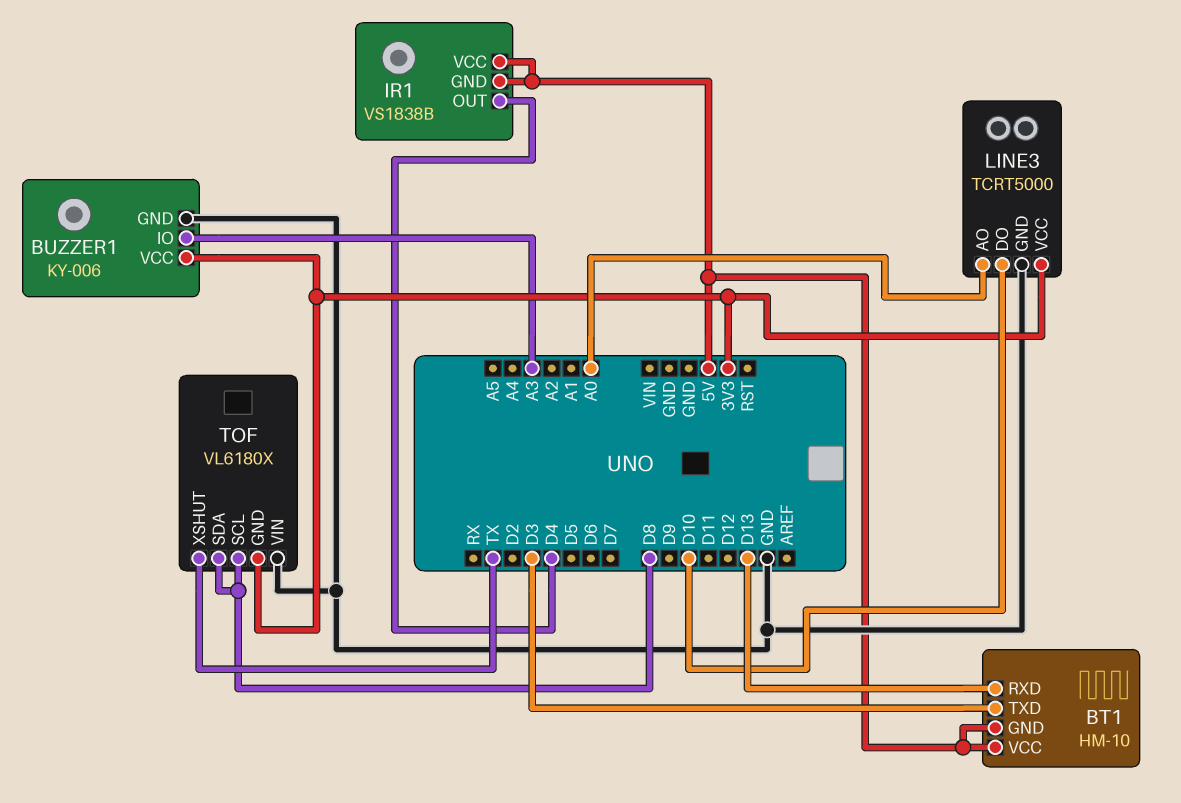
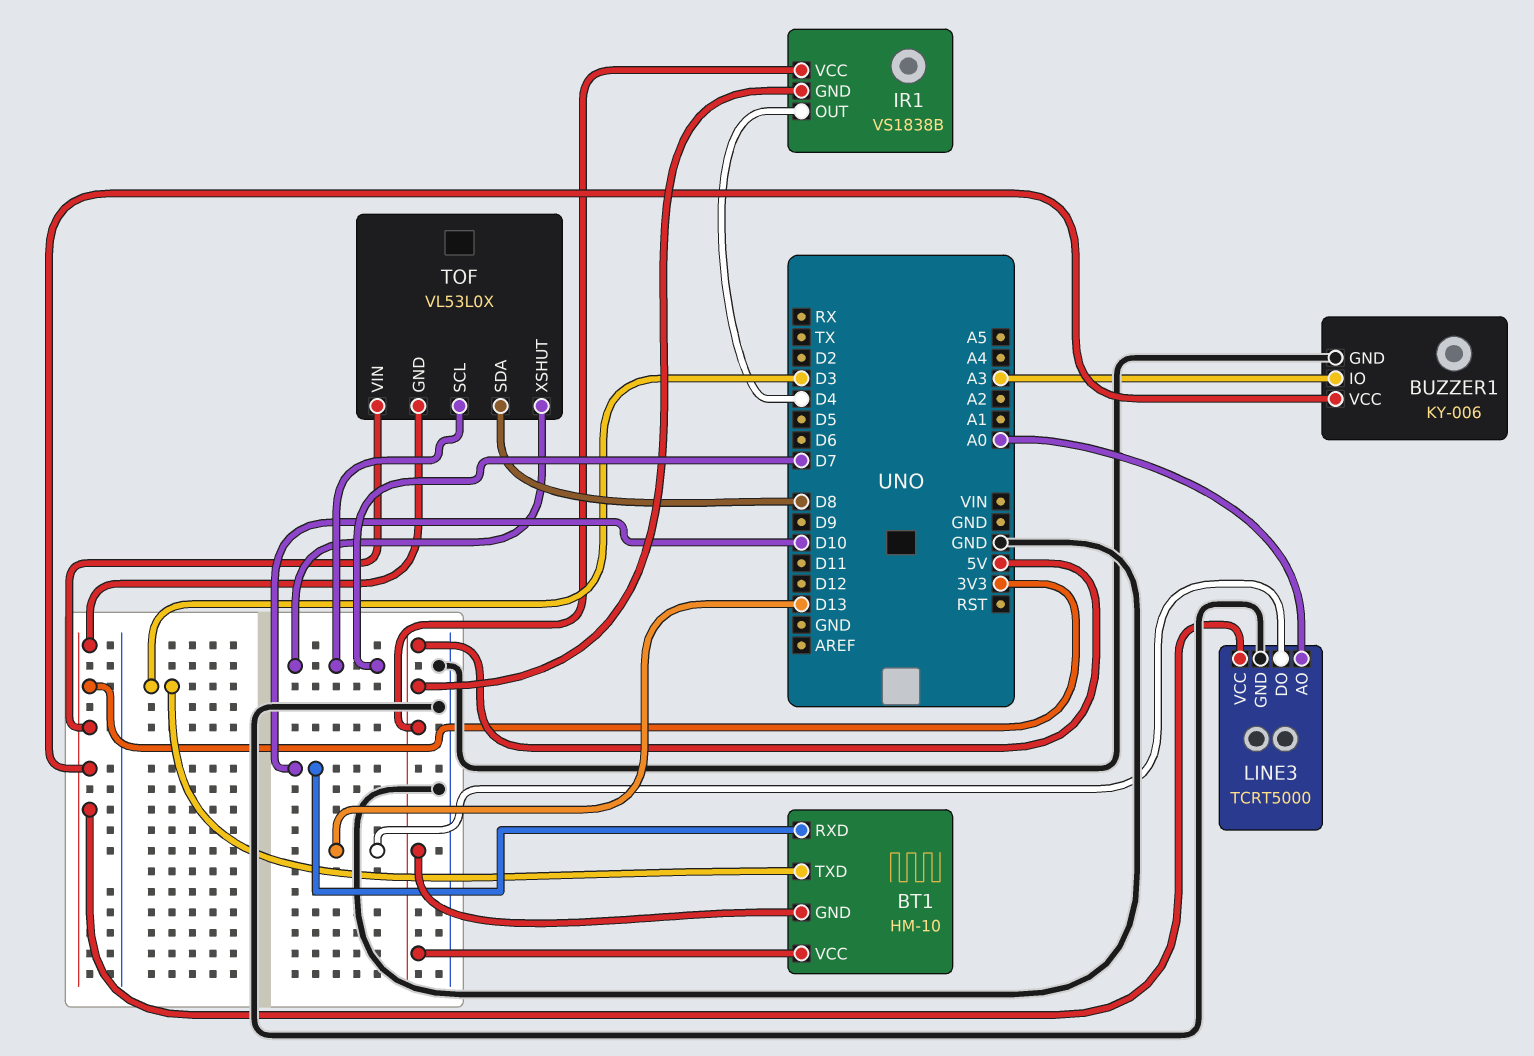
BT1 pin RXD: D13 -> D10
LINE3 pin DO: D10 -> D13
TOF: VL6180X -> VL53L0X
TOF pin SCL: D8 -> D7
TOF pin VIN: GND -> 3V3
TOF pin XSHUT: TX -> D7

